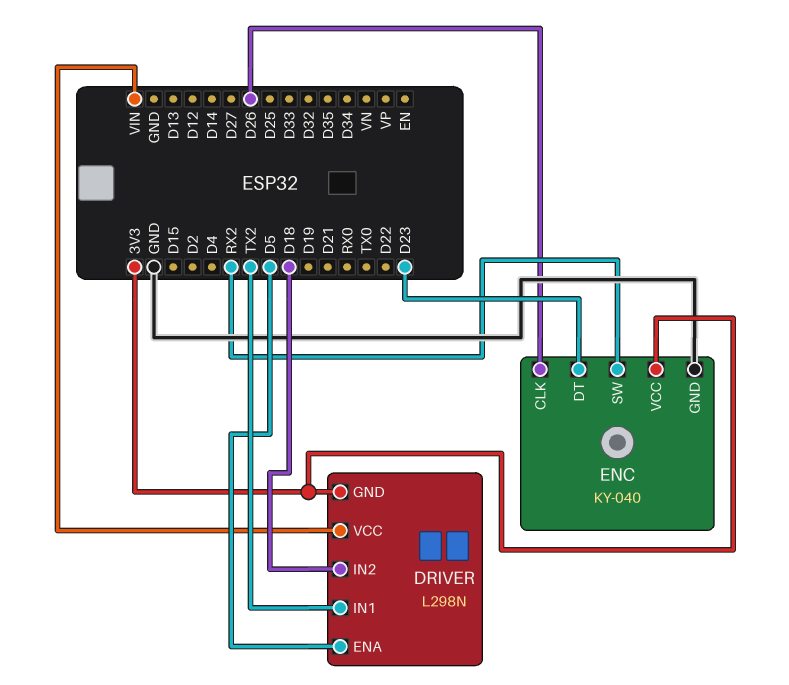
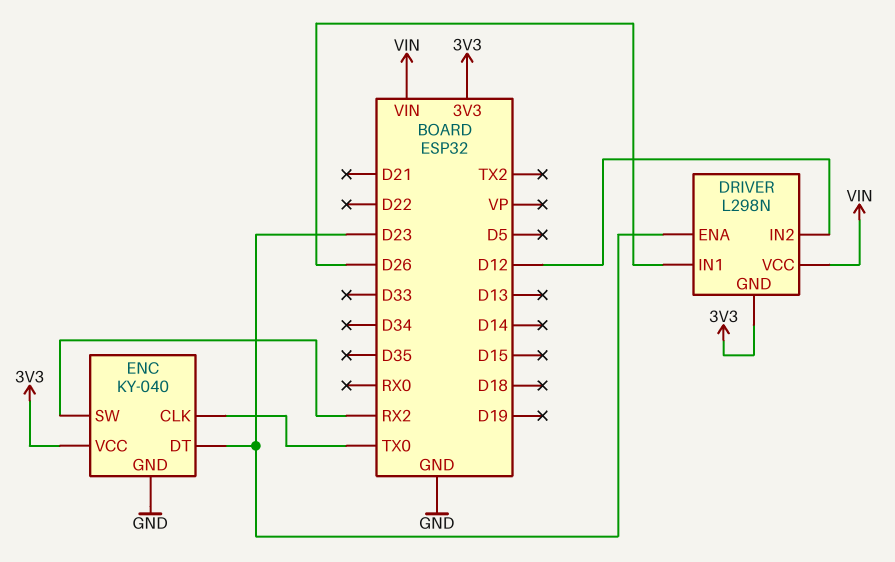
DRIVER pin ENA: D5 -> D23
DRIVER pin IN1: TX2 -> D26
DRIVER pin IN2: D18 -> D12
ENC pin CLK: D26 -> TX0

